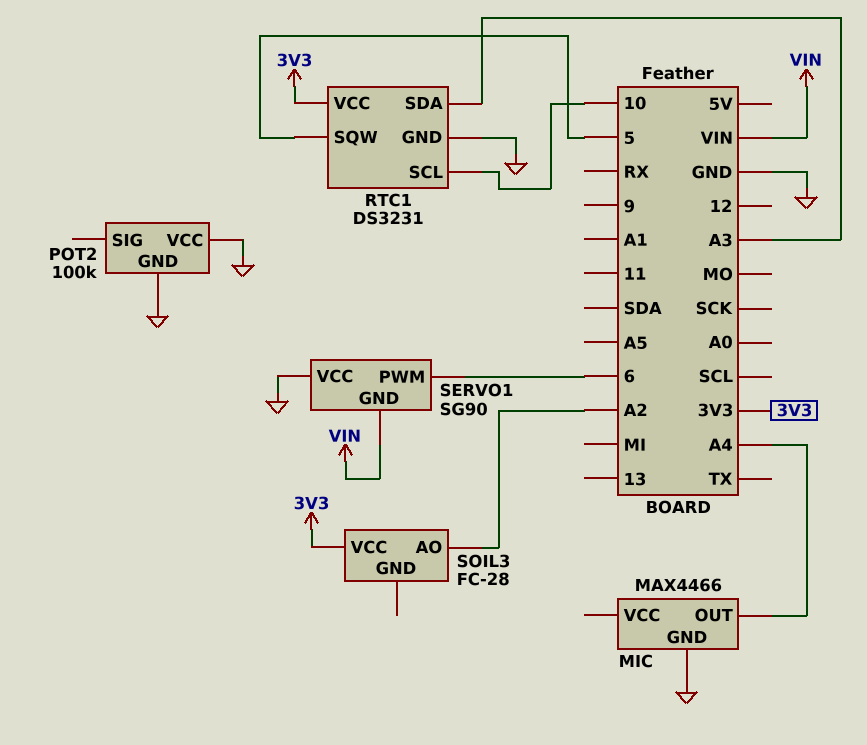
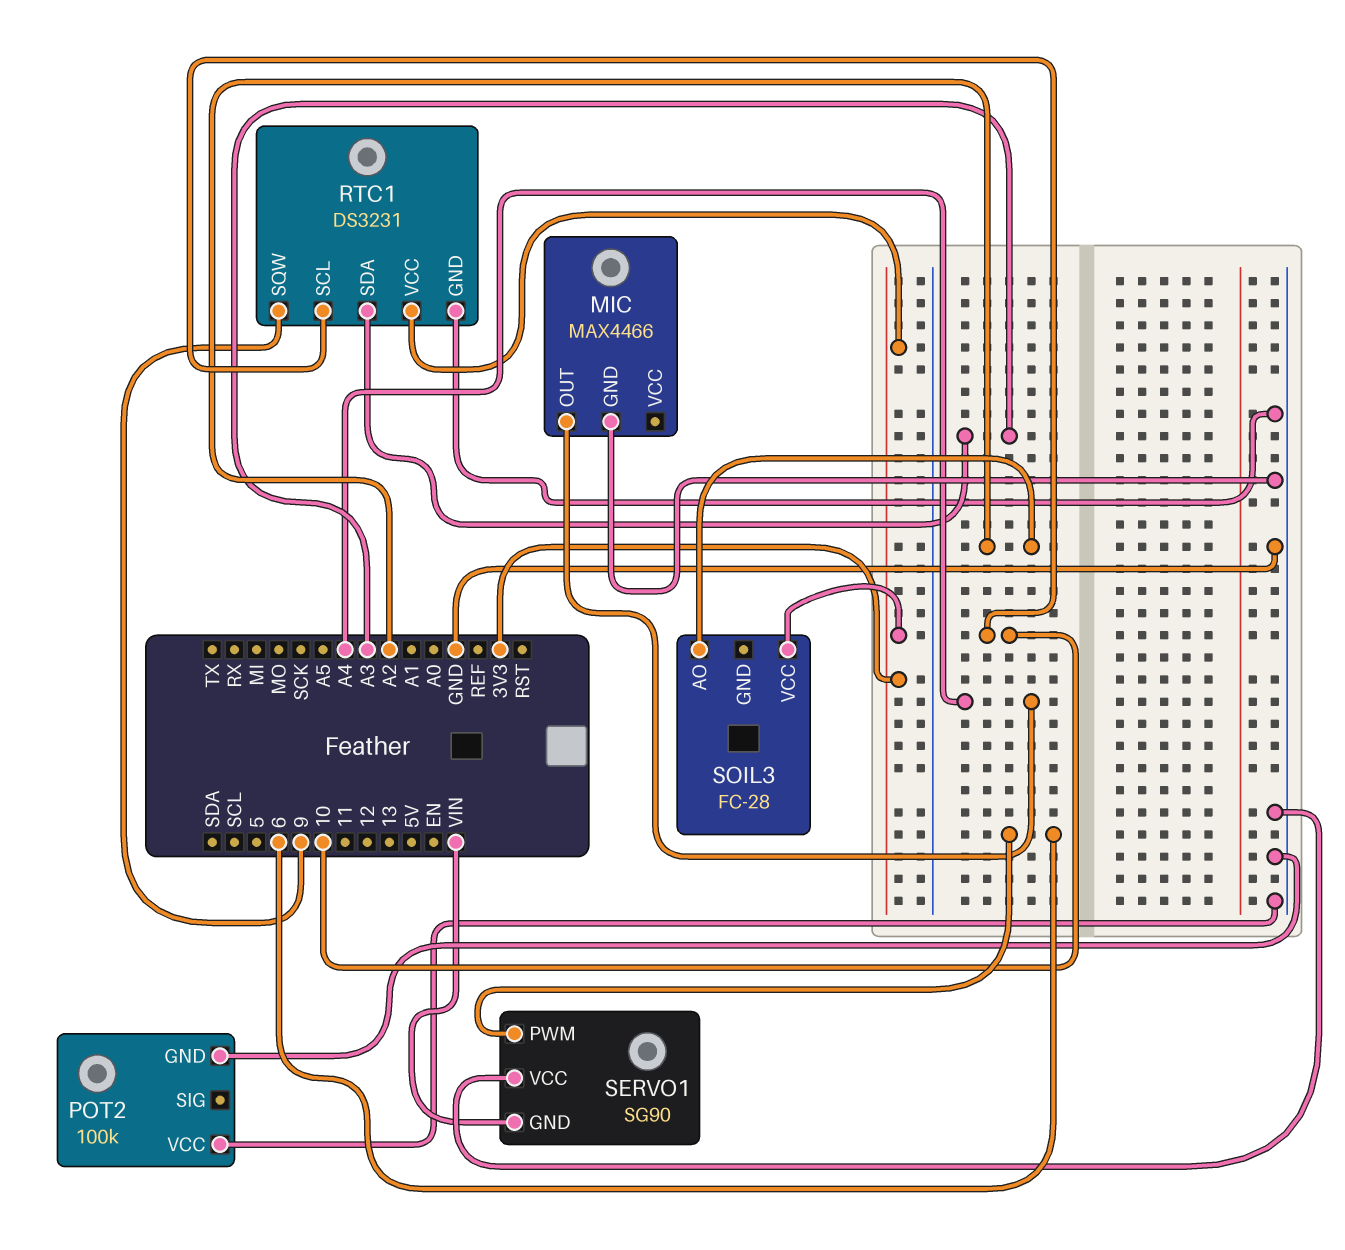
RTC1 pin SQW: 5 -> 9

